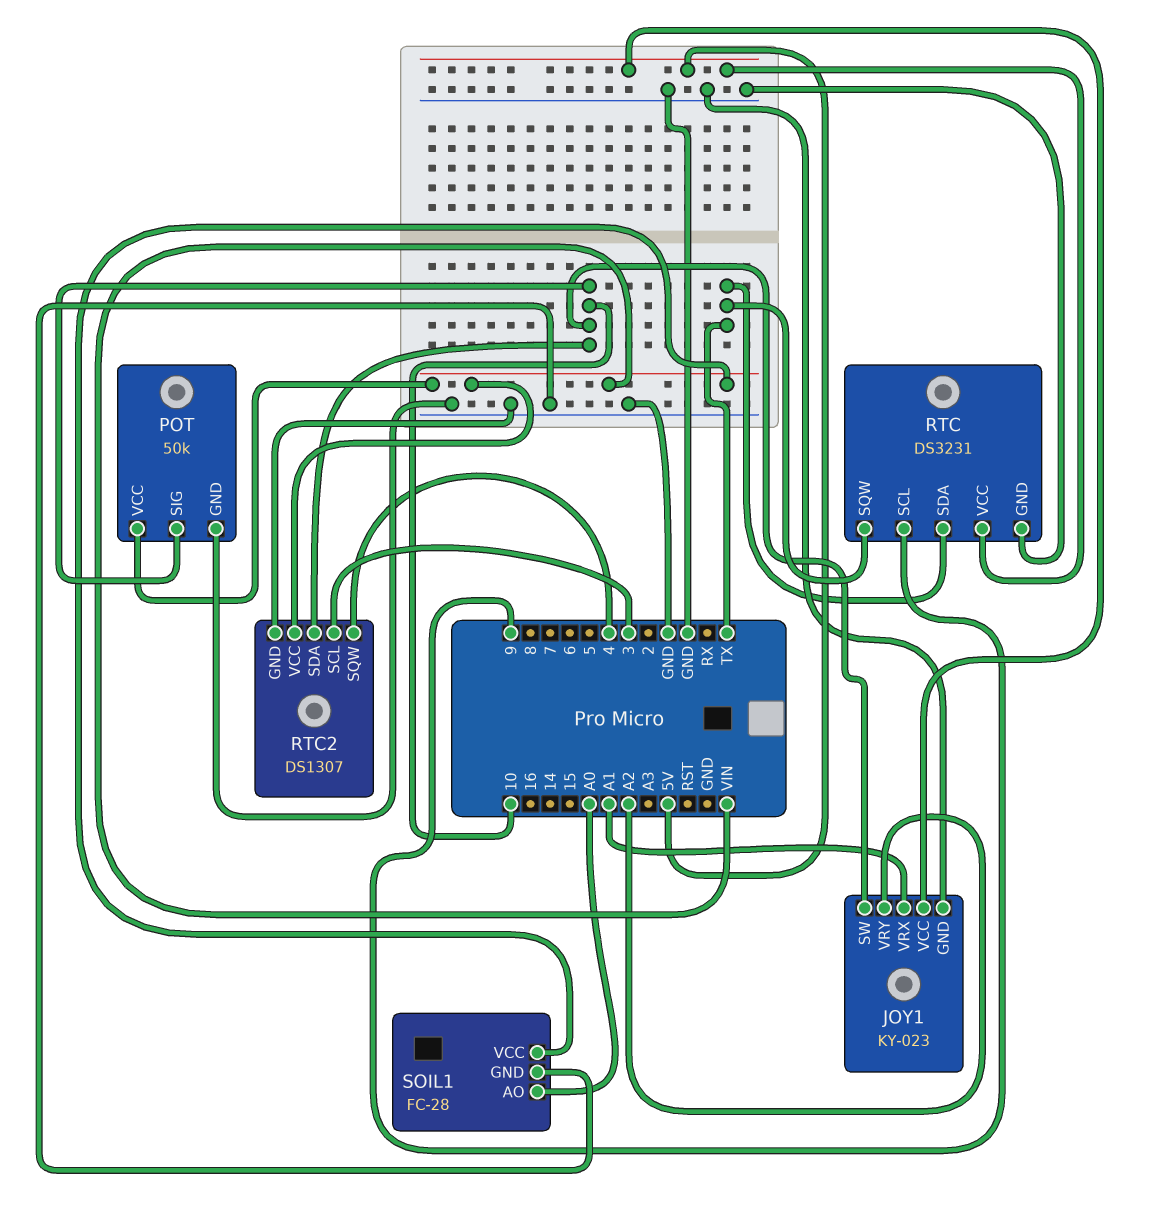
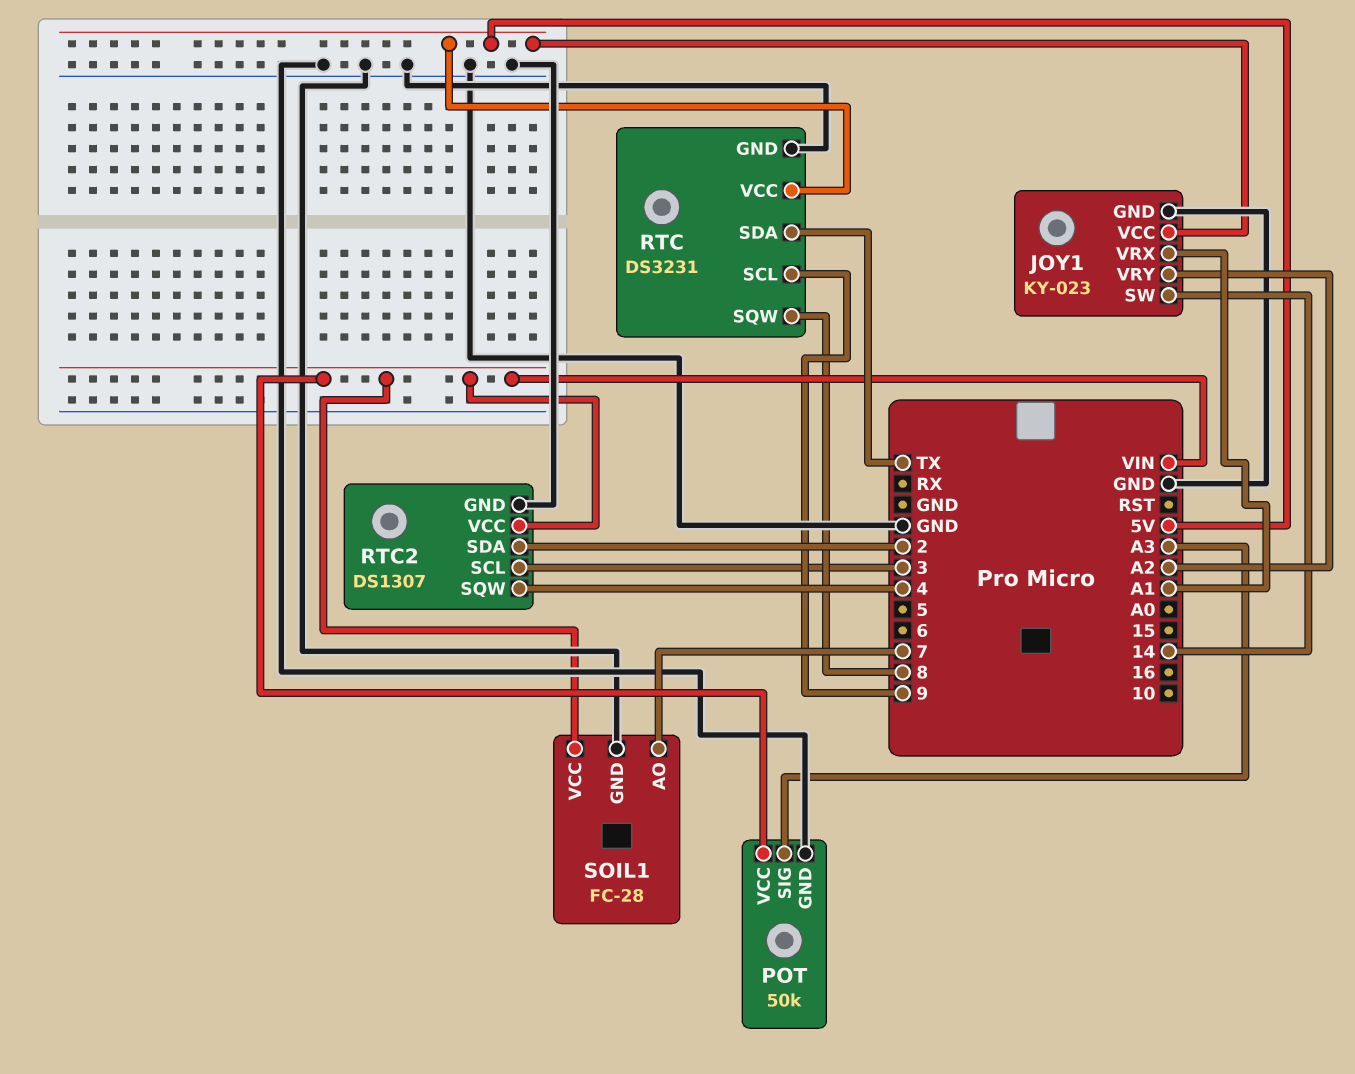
JOY1 pin SW: 10 -> 14
POT pin SIG: 10 -> A3
RTC pin SQW: TX -> 8
RTC2 pin SDA: 10 -> 2
SOIL1 pin AO: A0 -> 7

